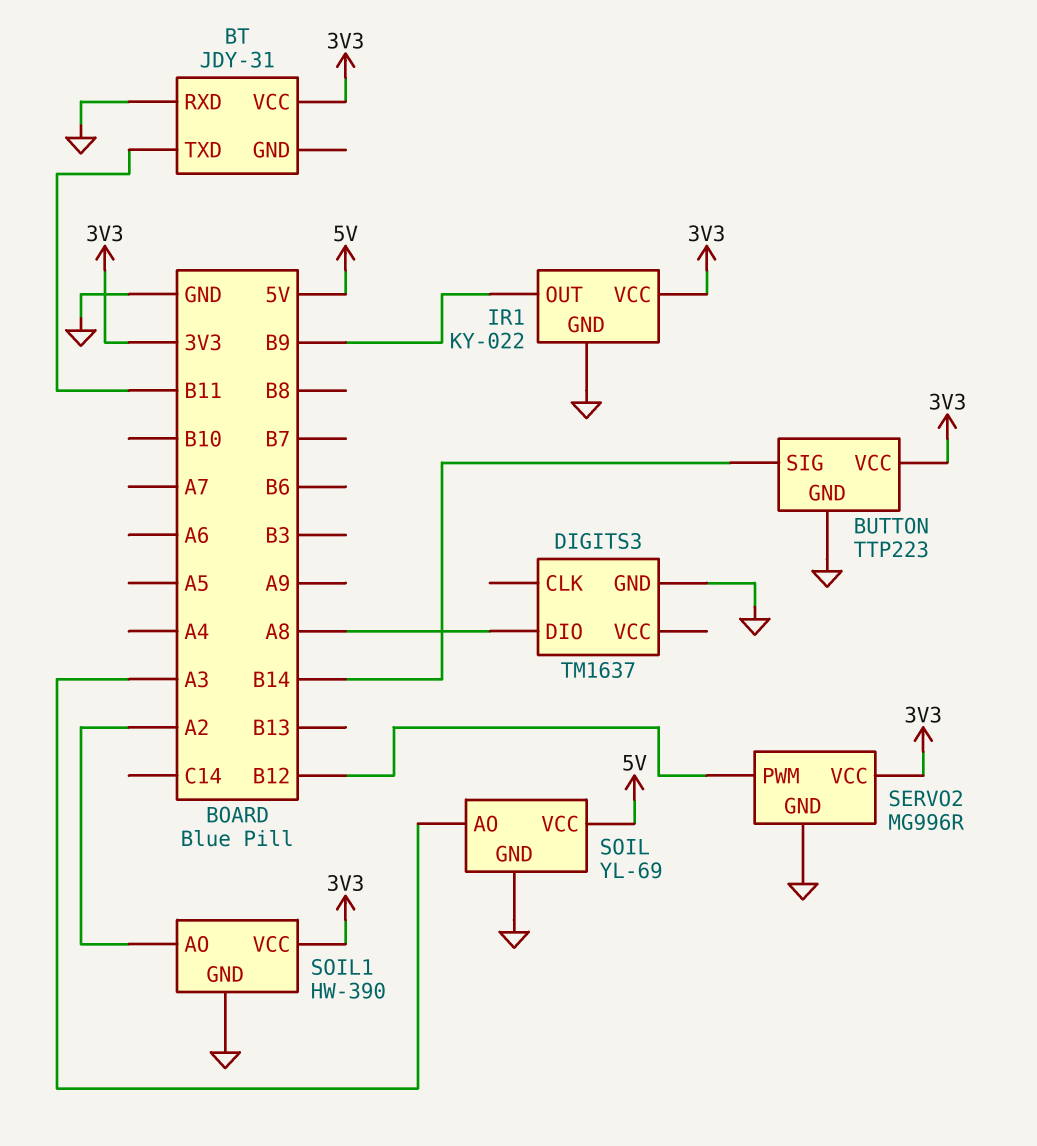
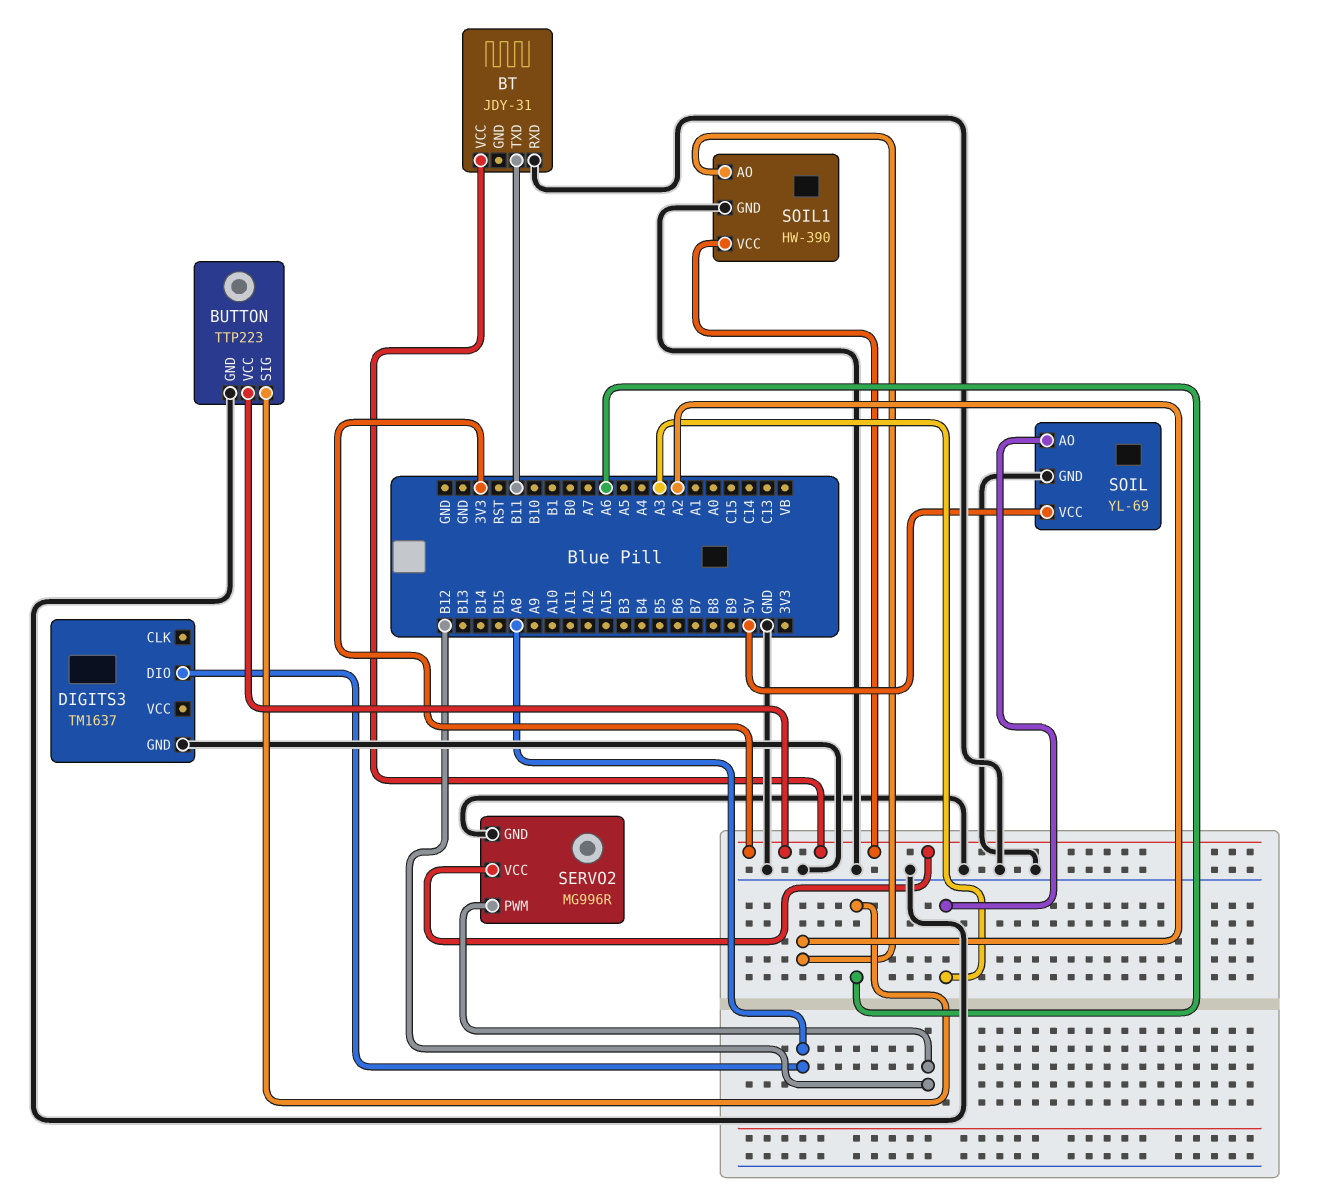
BUTTON pin SIG: B14 -> A6
IR1: KY-022 -> none
IR1 pin GND: GND -> none
IR1 pin OUT: B9 -> none
IR1 pin VCC: 3V3 -> none

